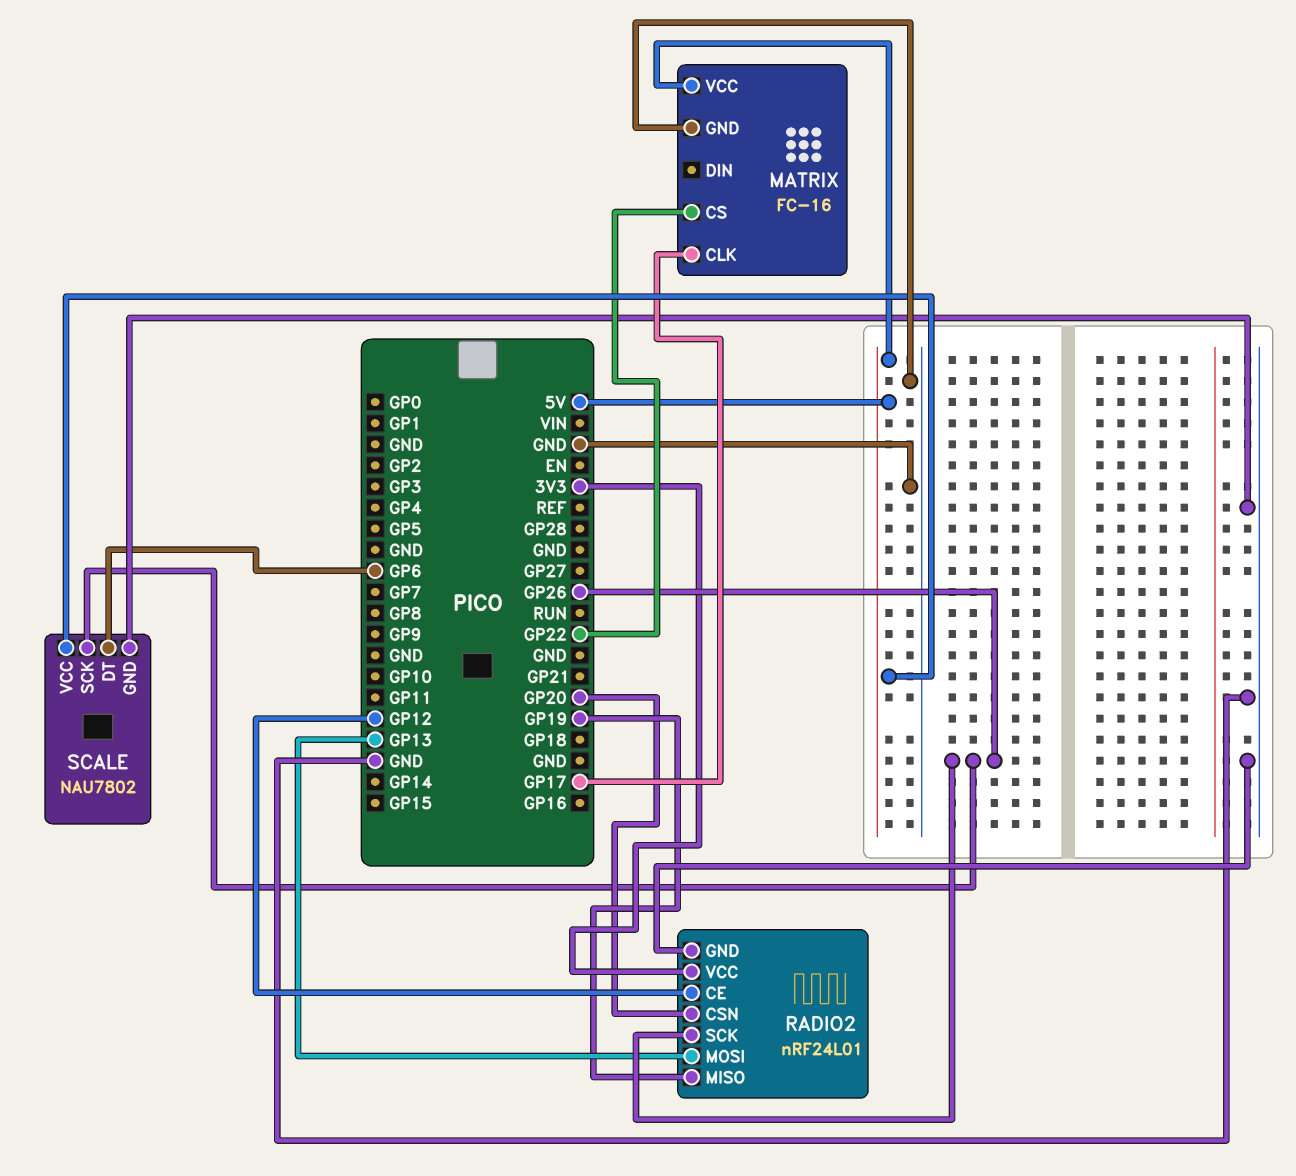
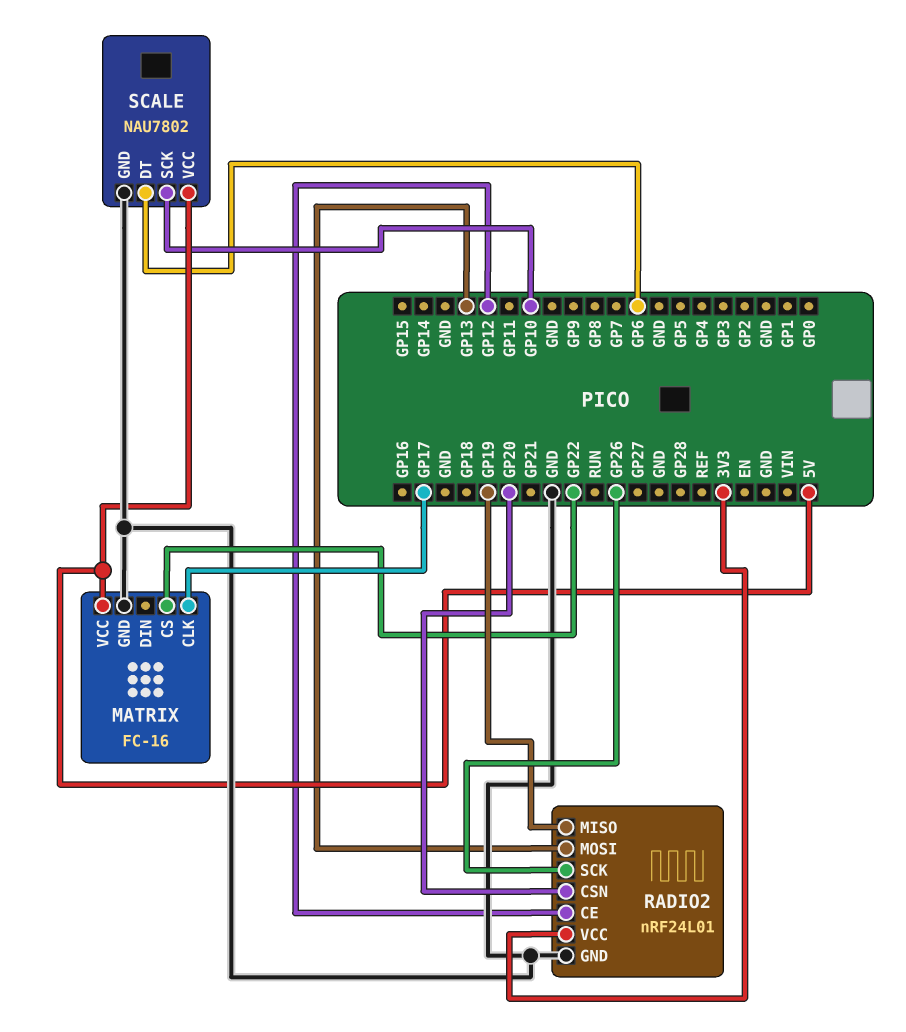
SCALE pin SCK: GP26 -> GP10

